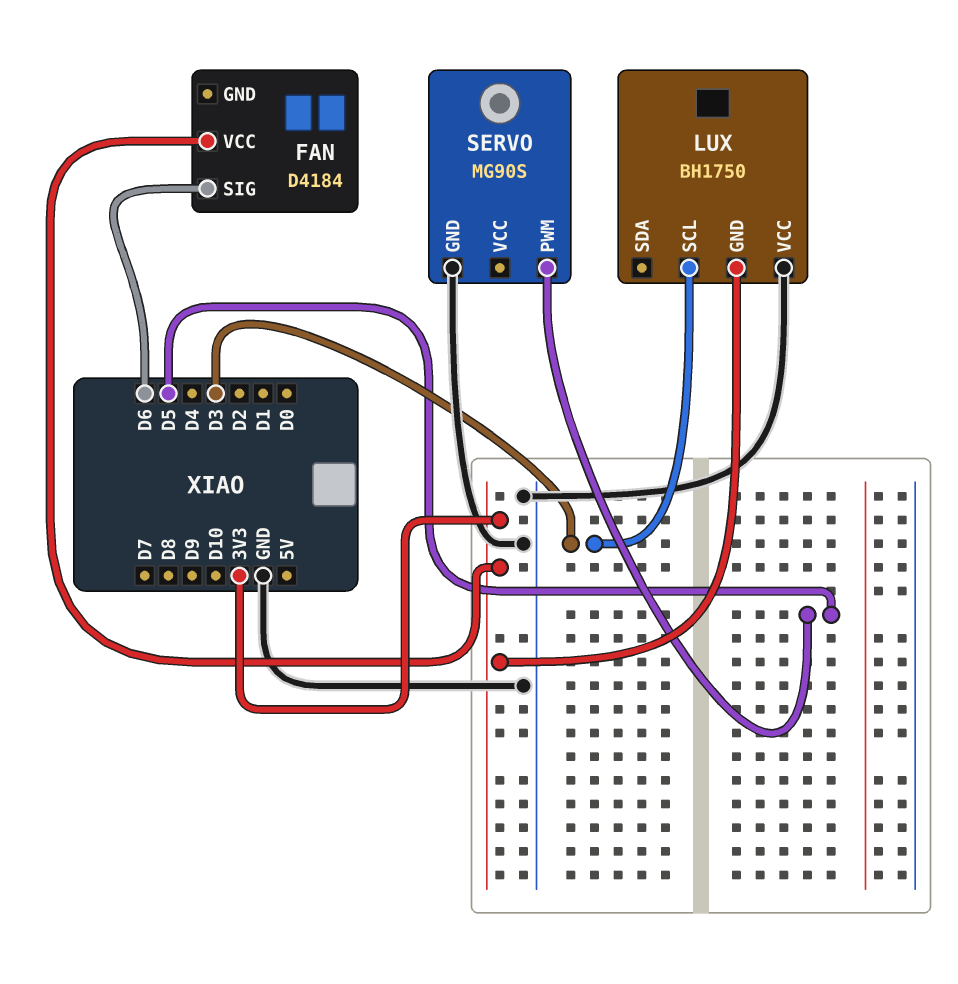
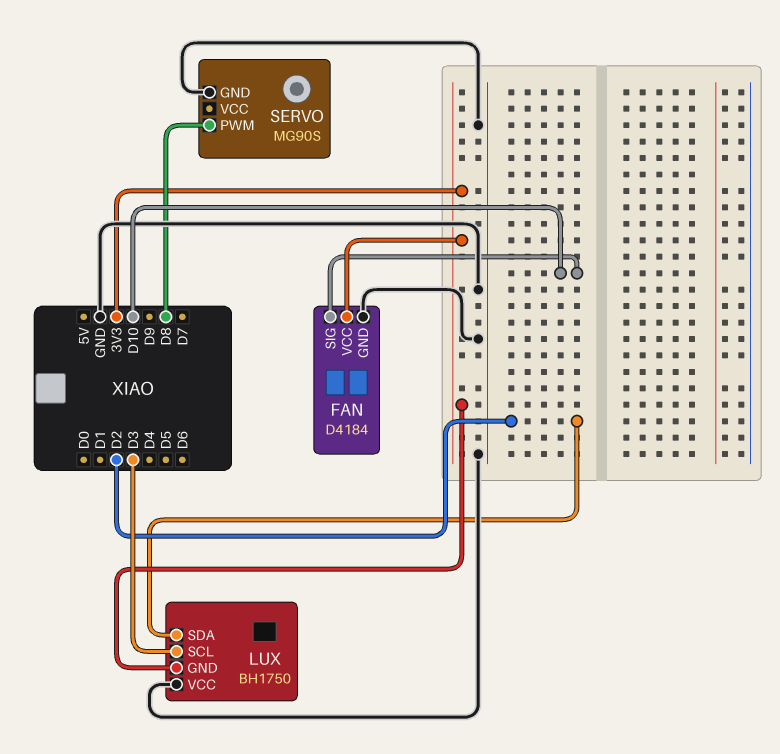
FAN pin GND: none -> GND
FAN pin SIG: D6 -> D10
LUX pin SDA: none -> D2
SERVO pin PWM: D5 -> D8

